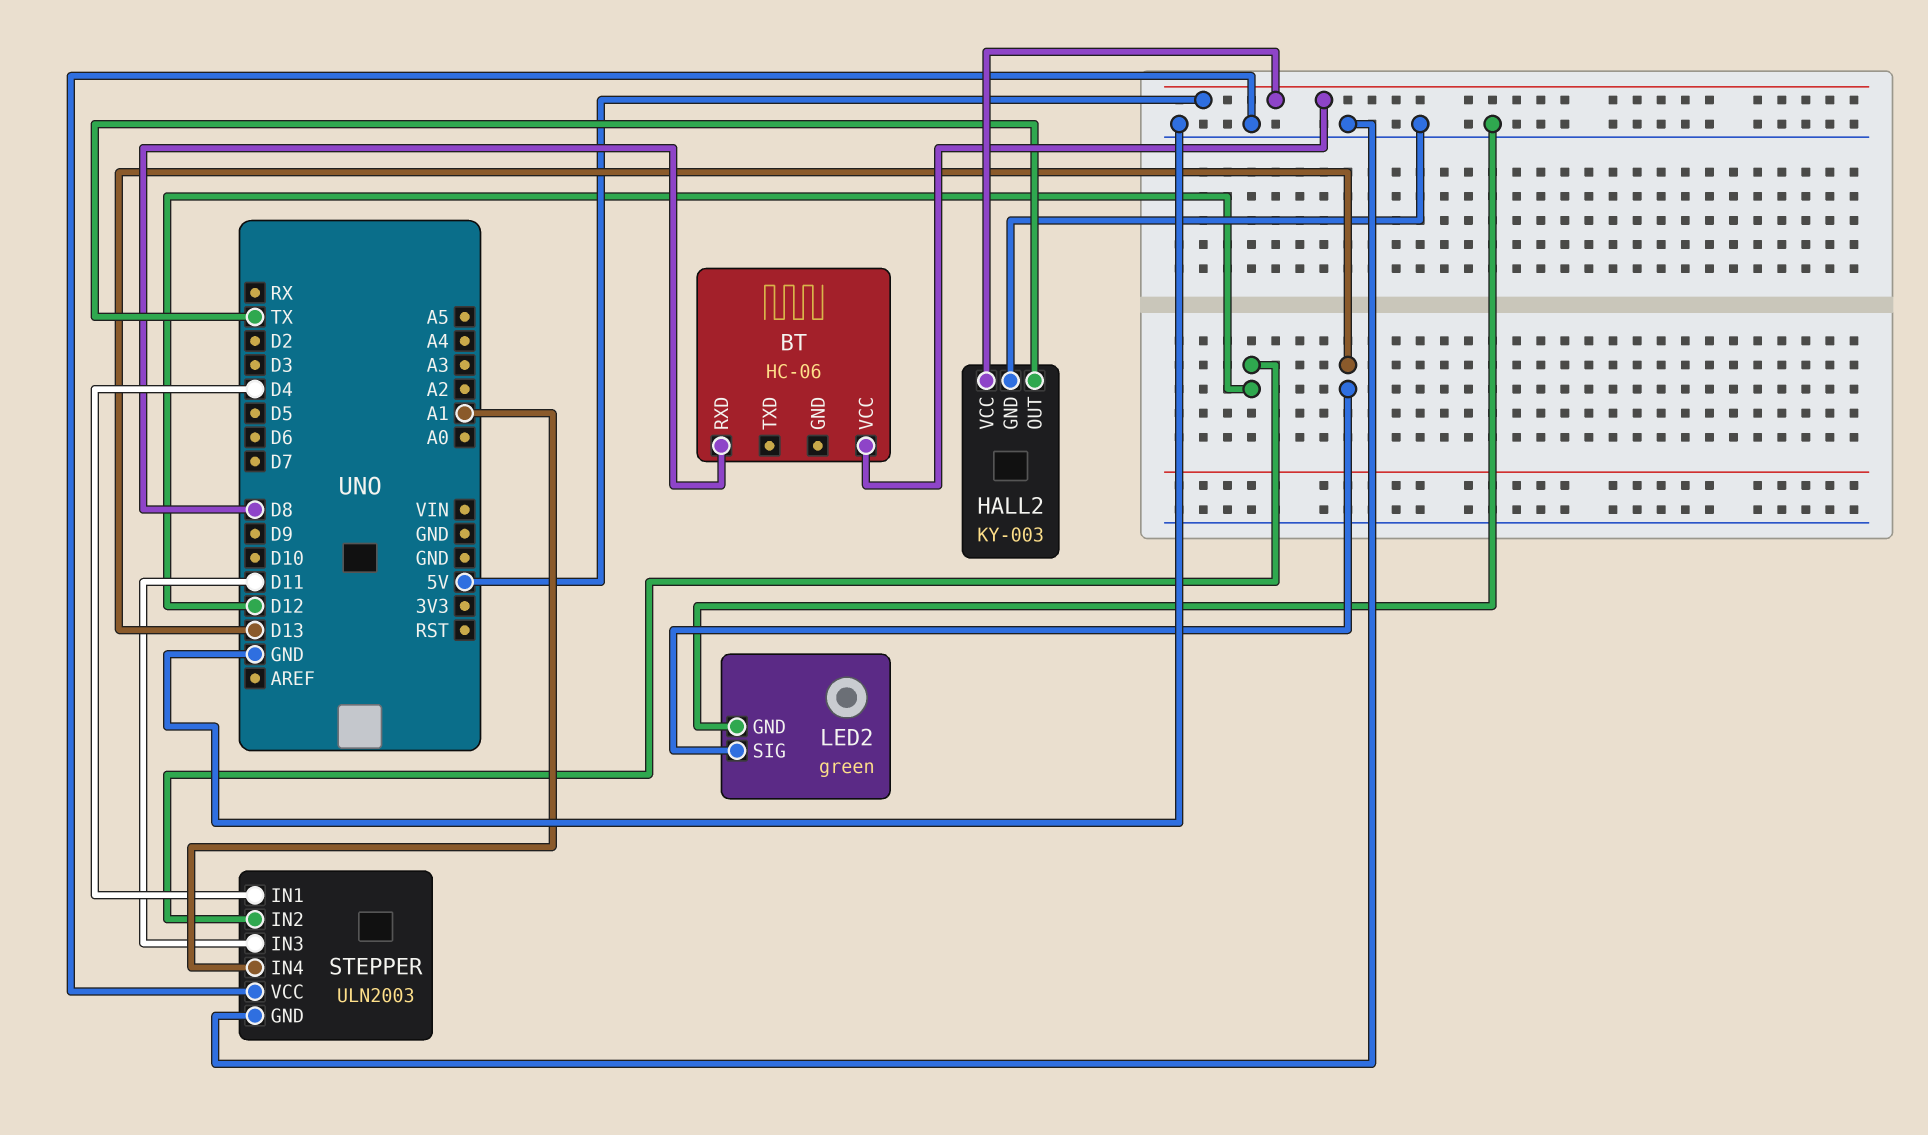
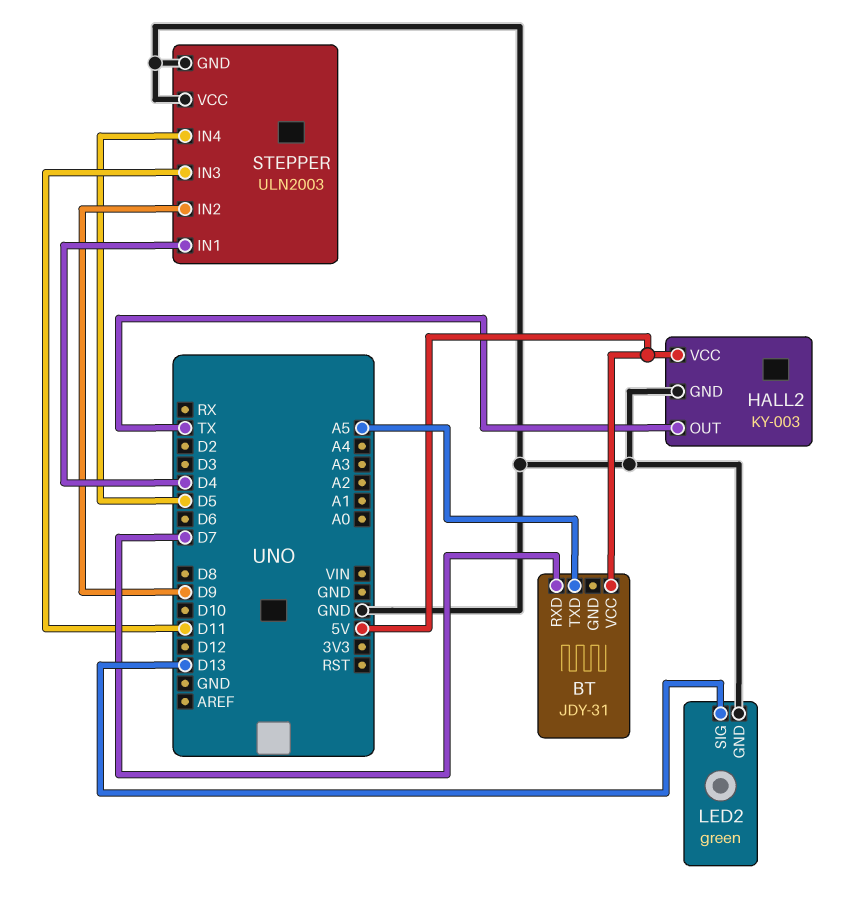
BT: HC-06 -> JDY-31
BT pin RXD: D8 -> D7
BT pin TXD: none -> A5
STEPPER pin IN2: D12 -> D9
STEPPER pin IN4: A1 -> D5

